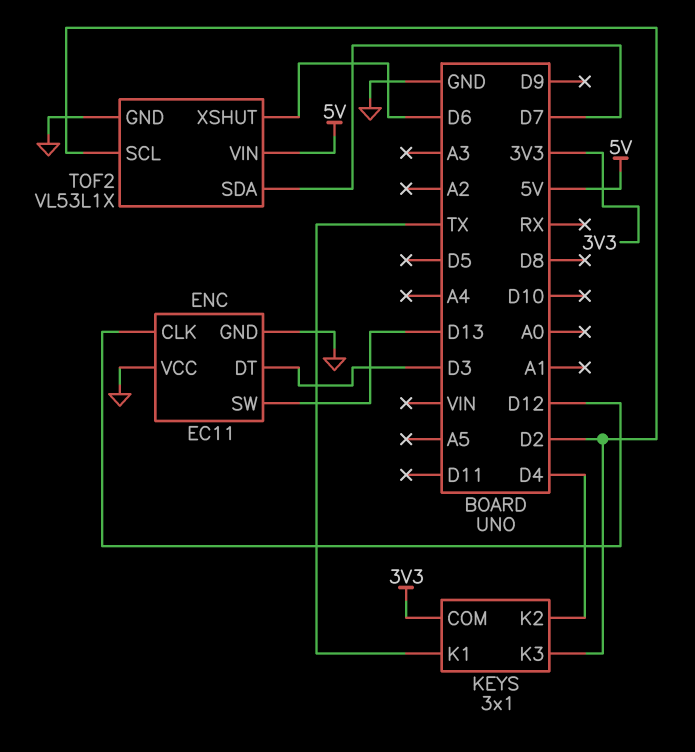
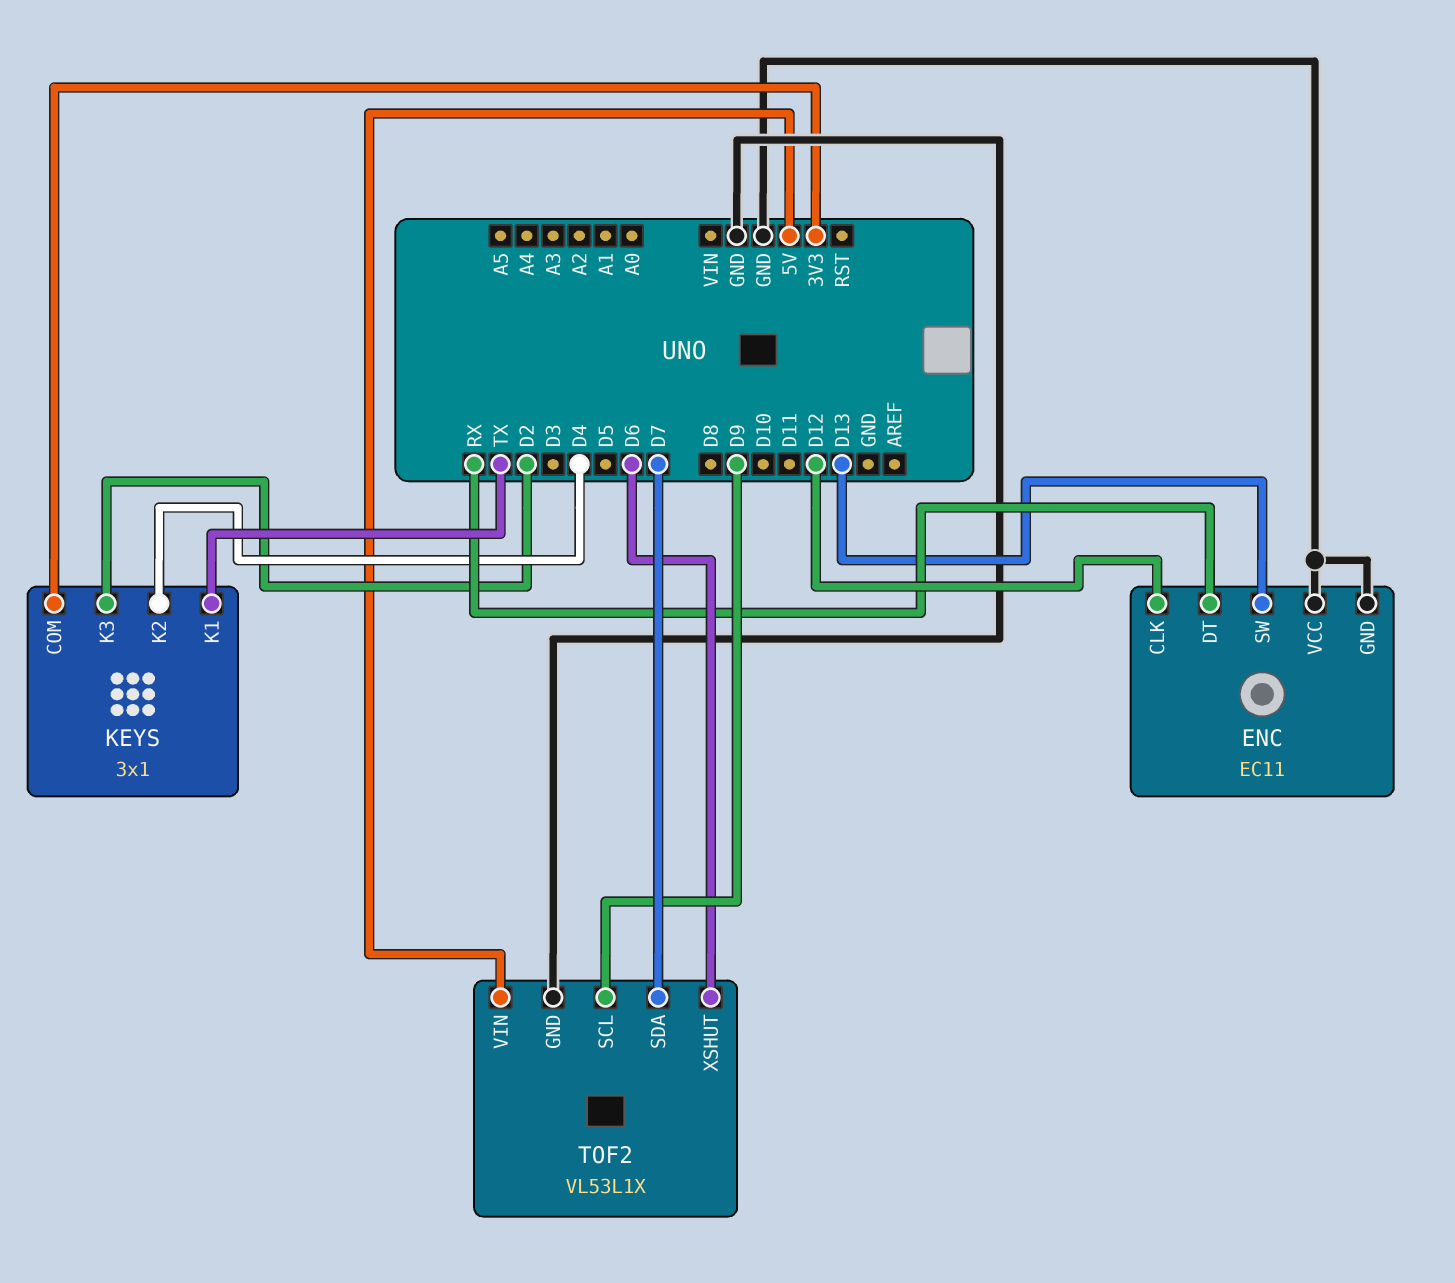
ENC pin DT: D3 -> RX
TOF2 pin SCL: D2 -> D9

